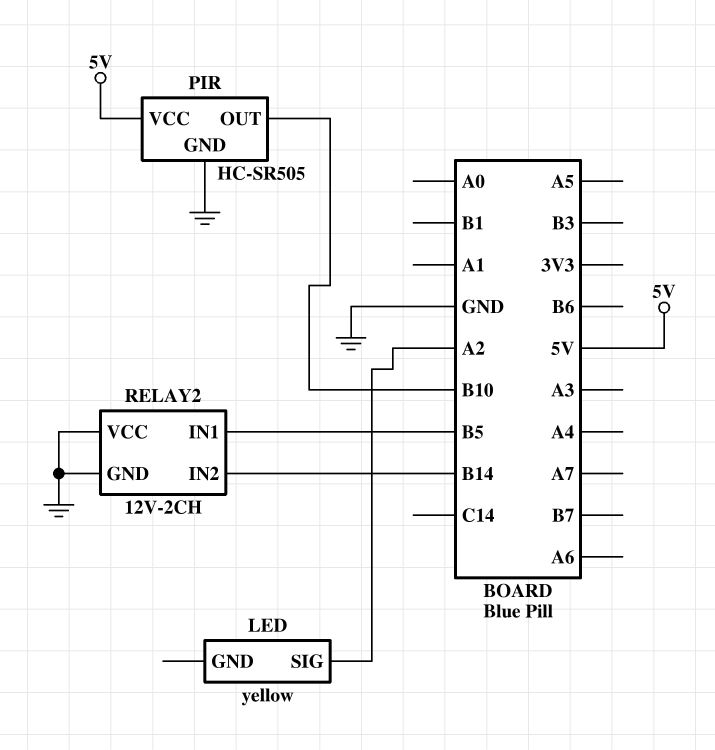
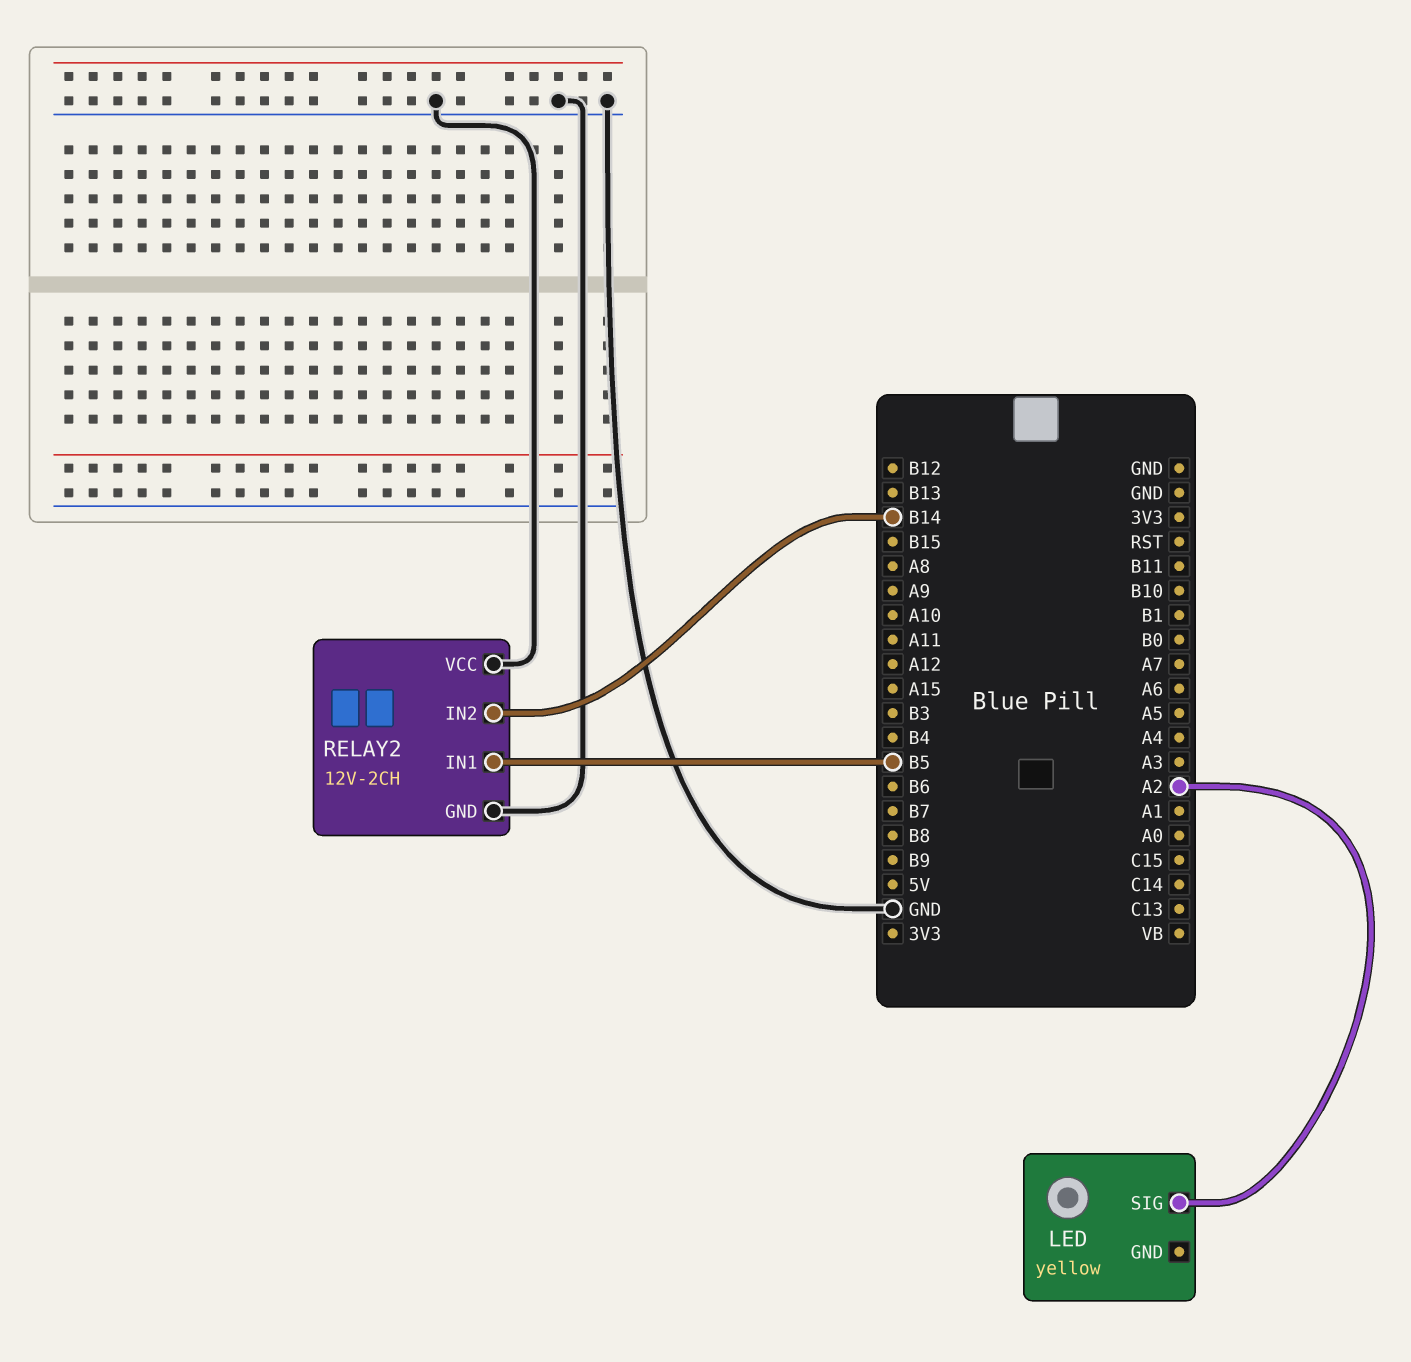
PIR: HC-SR505 -> none
PIR pin GND: GND -> none
PIR pin OUT: B10 -> none
PIR pin VCC: 5V -> none

